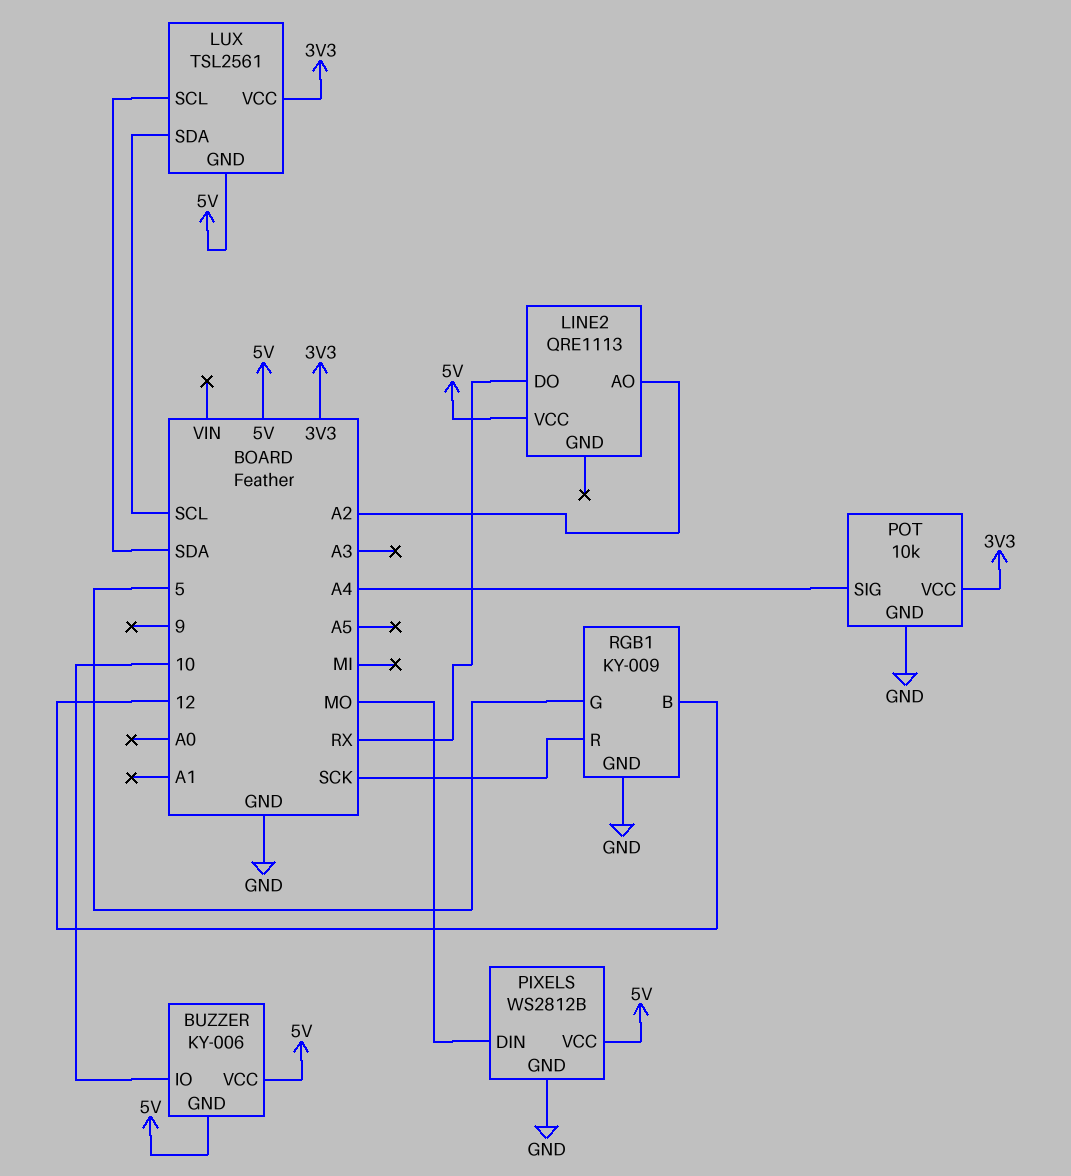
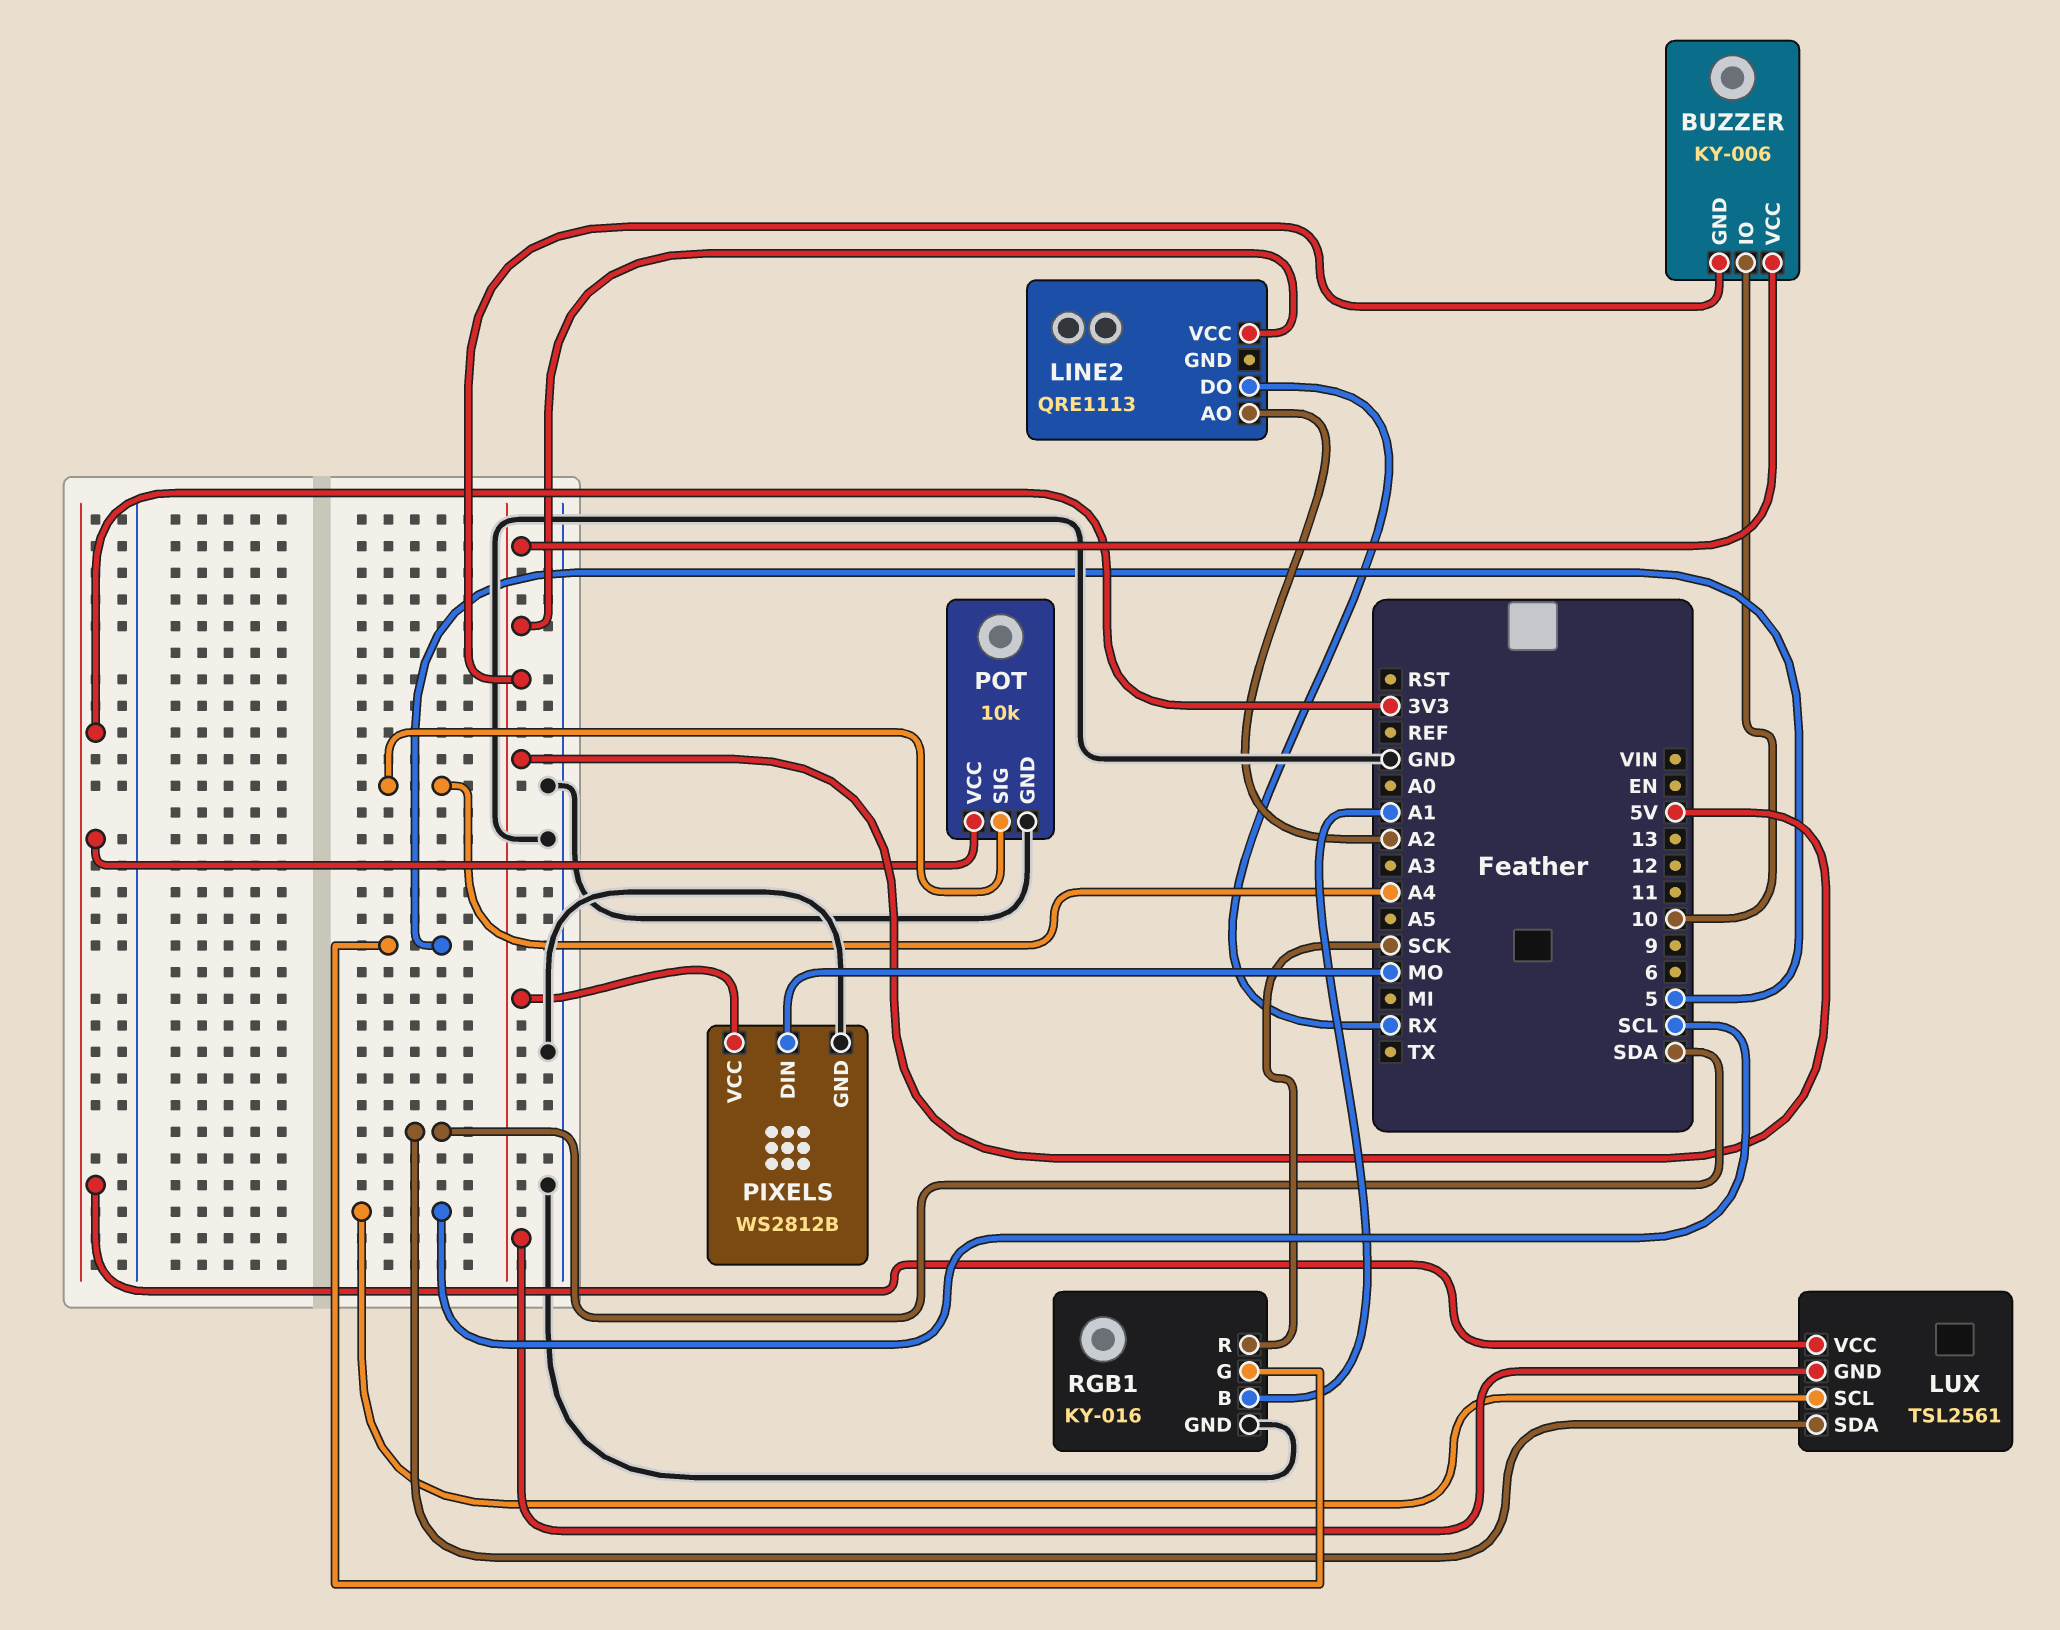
LUX pin SCL: SDA -> SCL
LUX pin SDA: SCL -> SDA
RGB1: KY-009 -> KY-016
RGB1 pin B: 12 -> A1

